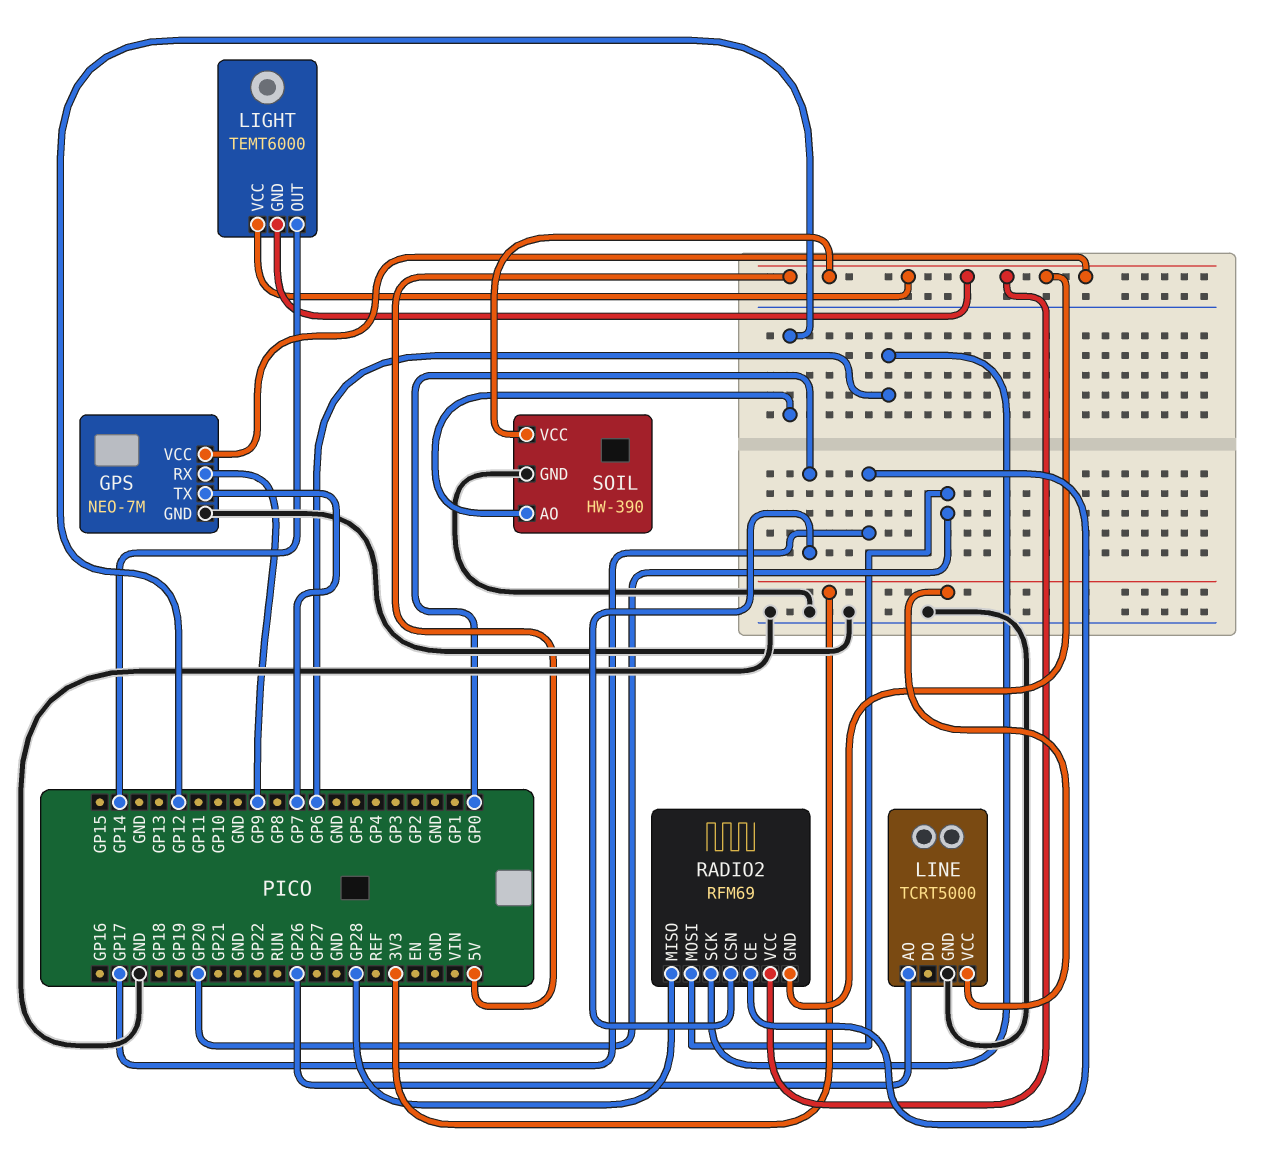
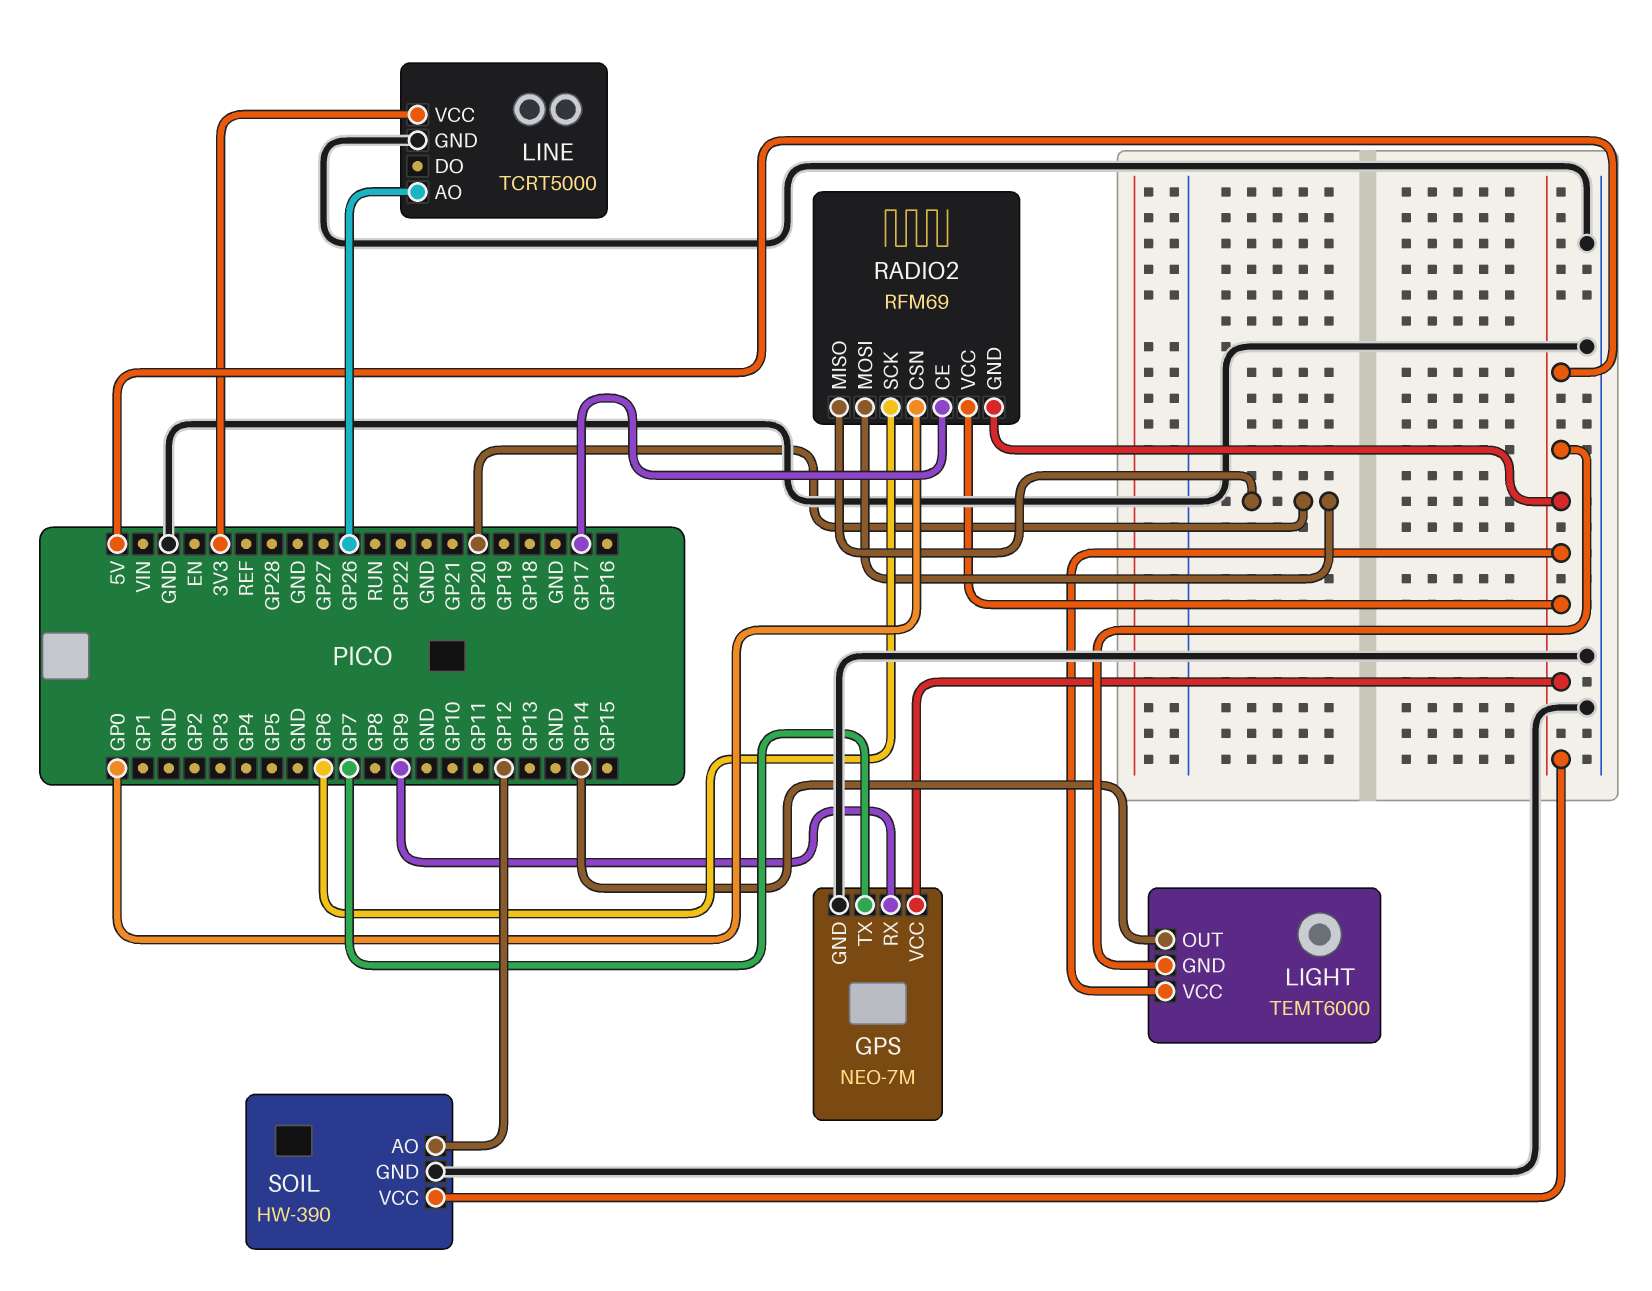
RADIO2 pin MISO: GP28 -> GP20

